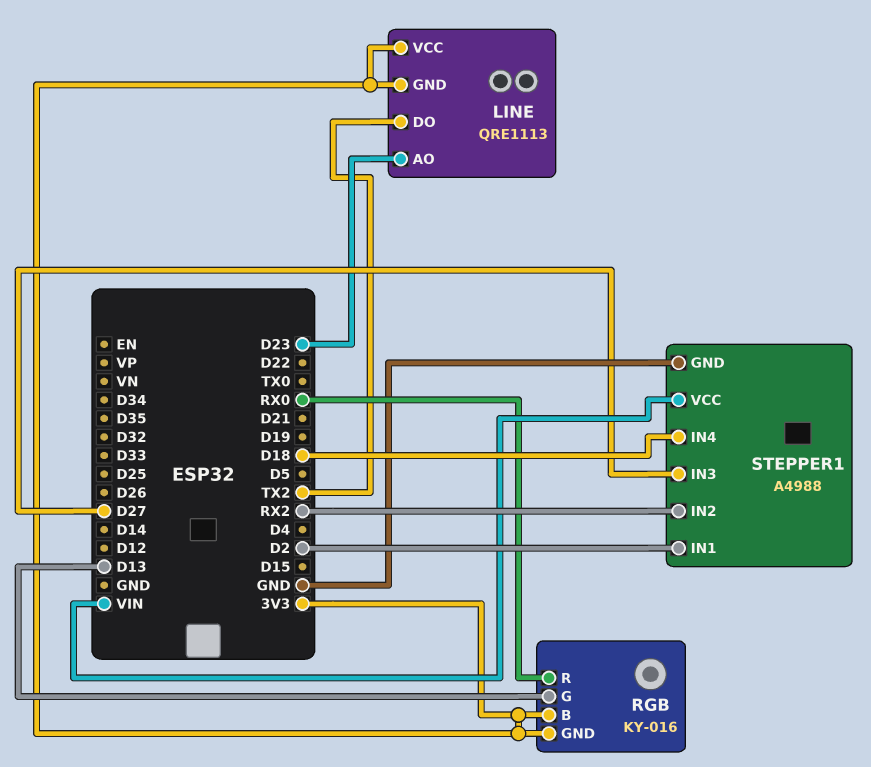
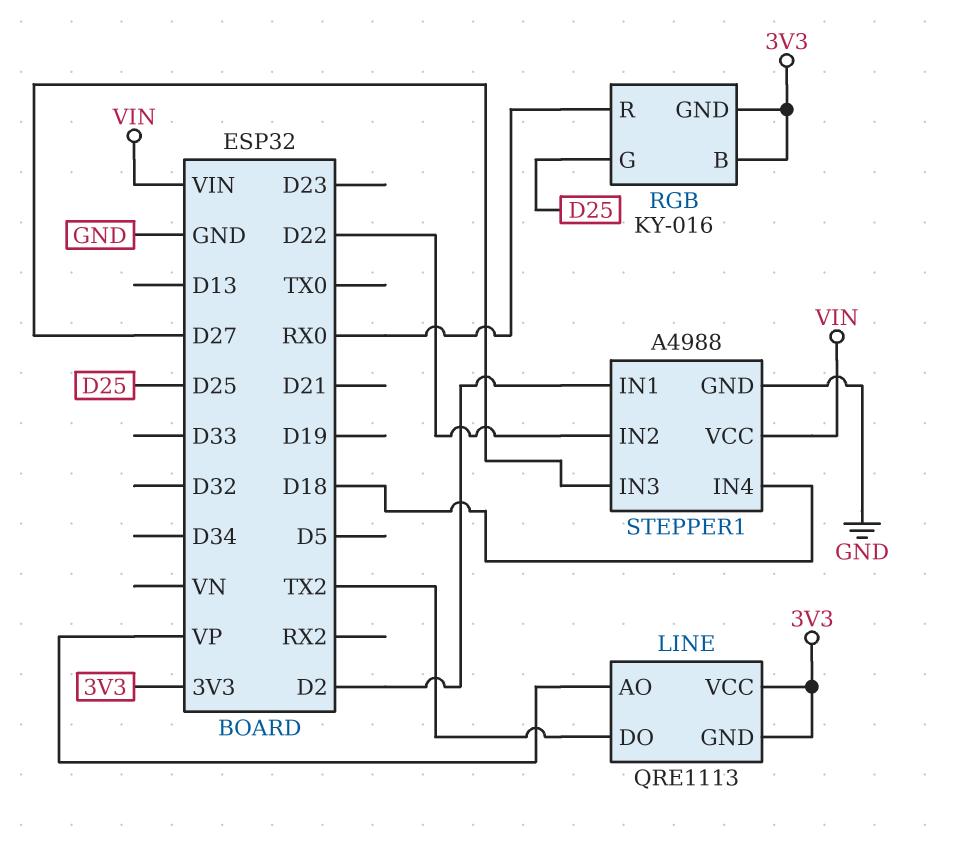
LINE pin AO: D23 -> VP
RGB pin G: D13 -> D25
STEPPER1 pin IN2: RX2 -> D22

